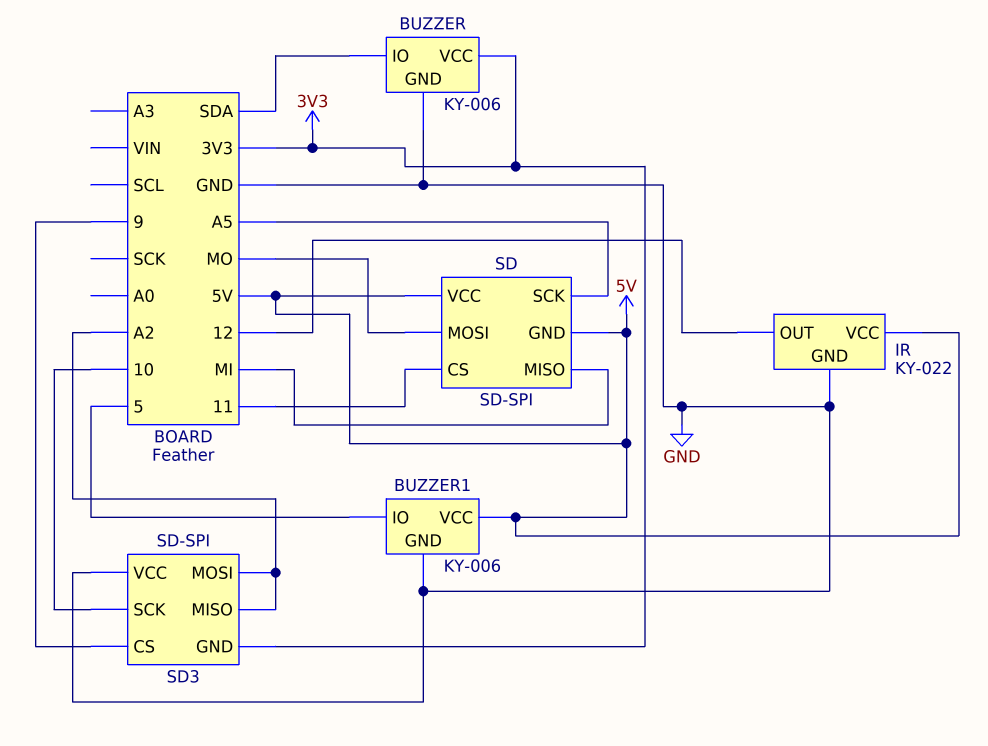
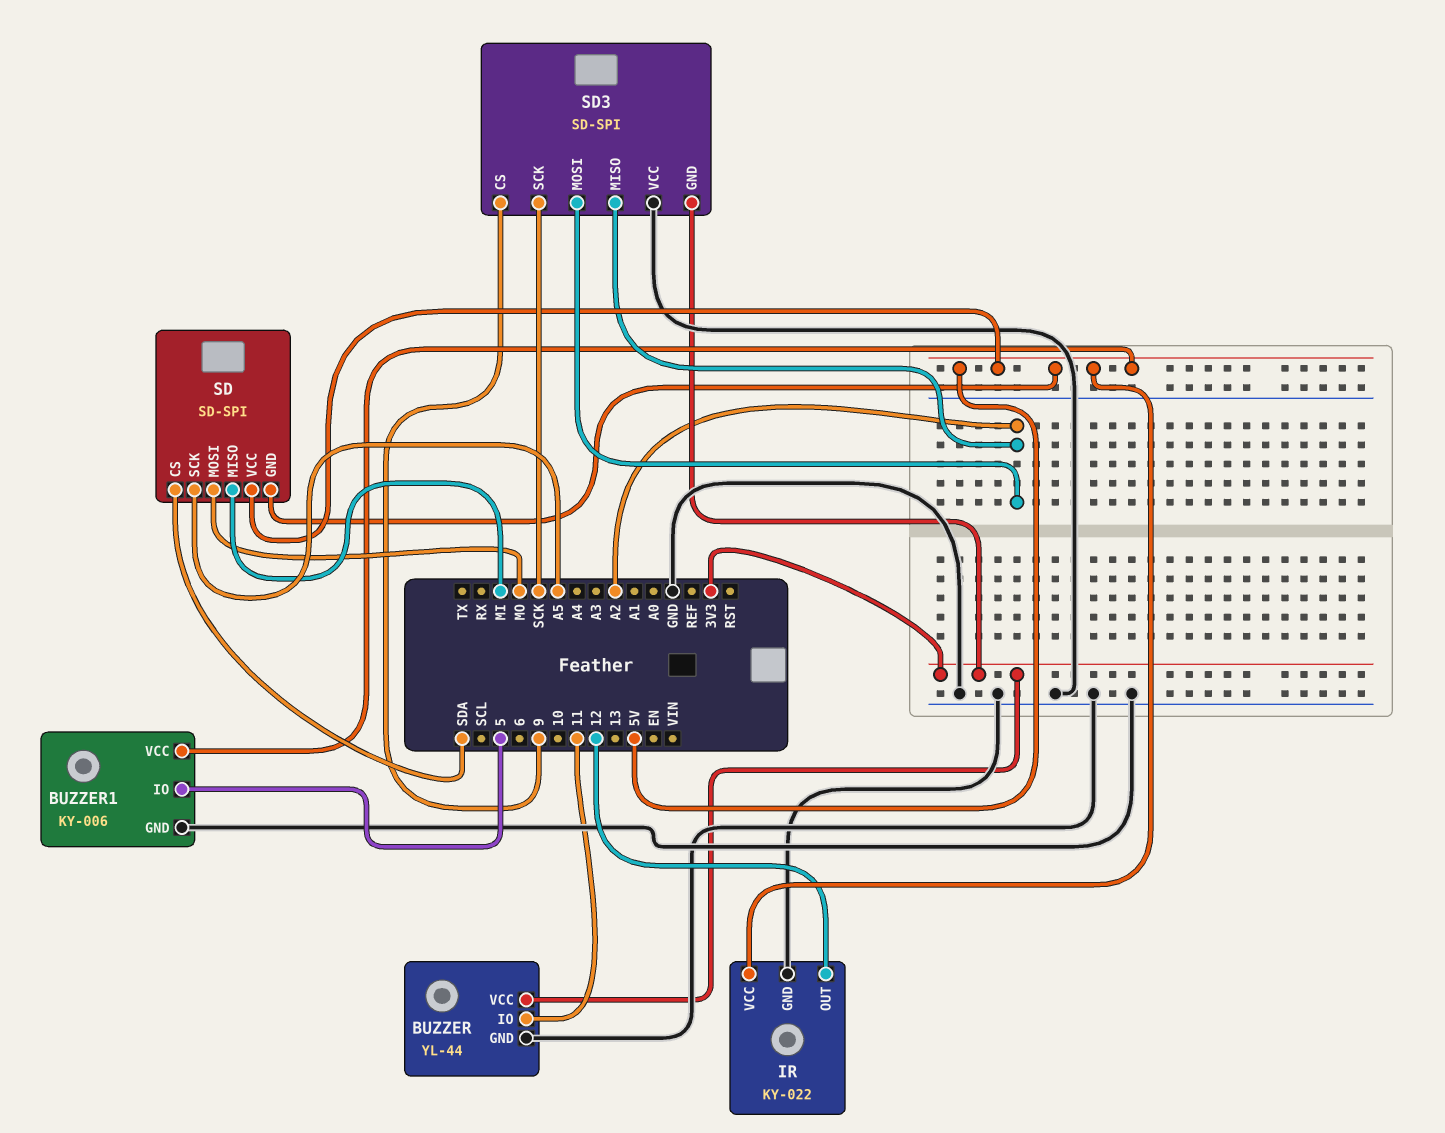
BUZZER: KY-006 -> YL-44
BUZZER pin IO: SDA -> 11
SD pin CS: 11 -> SDA
SD3 pin SCK: 10 -> SCK

